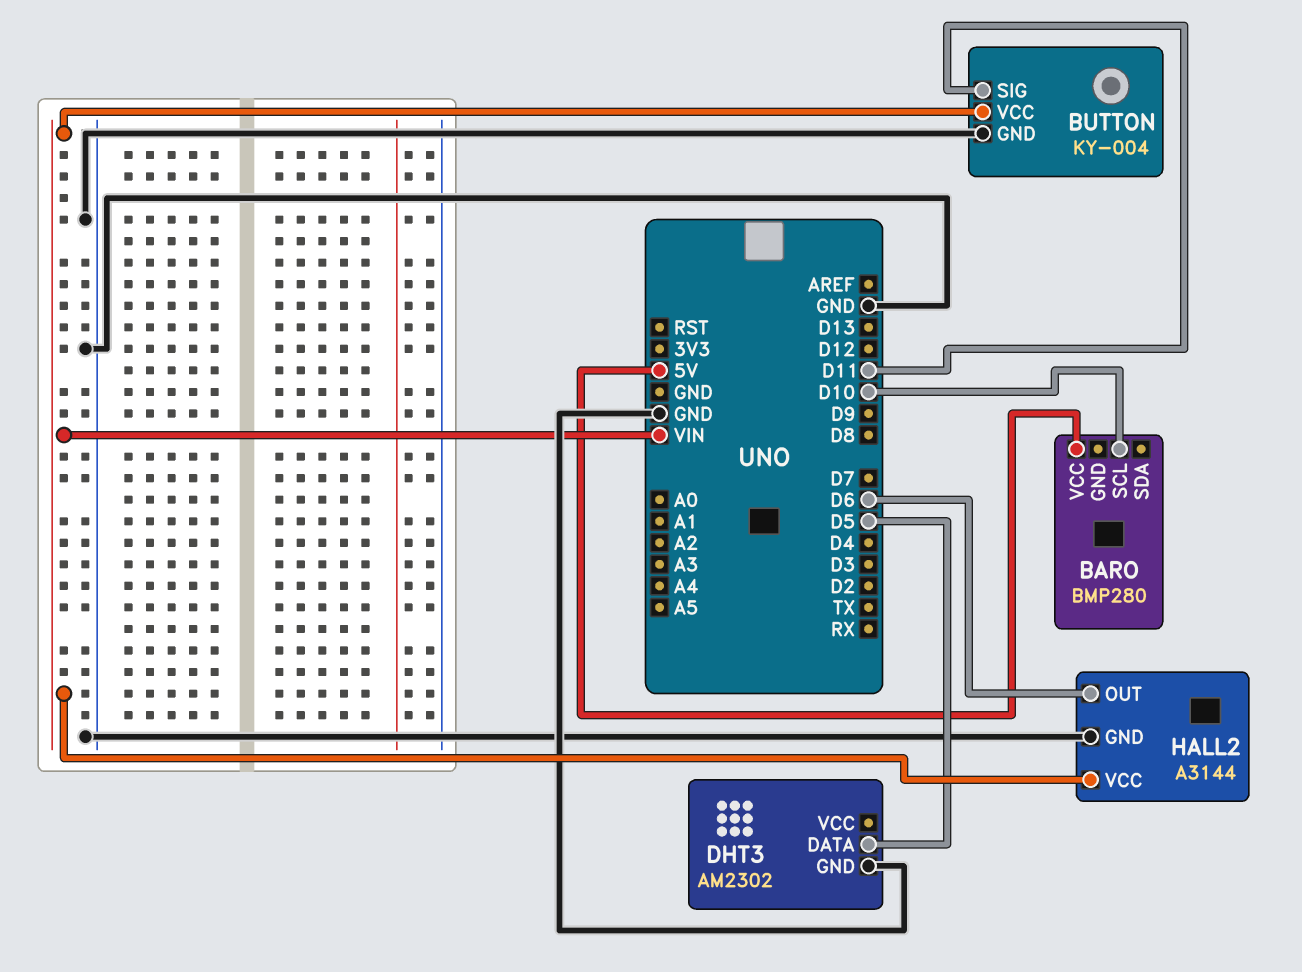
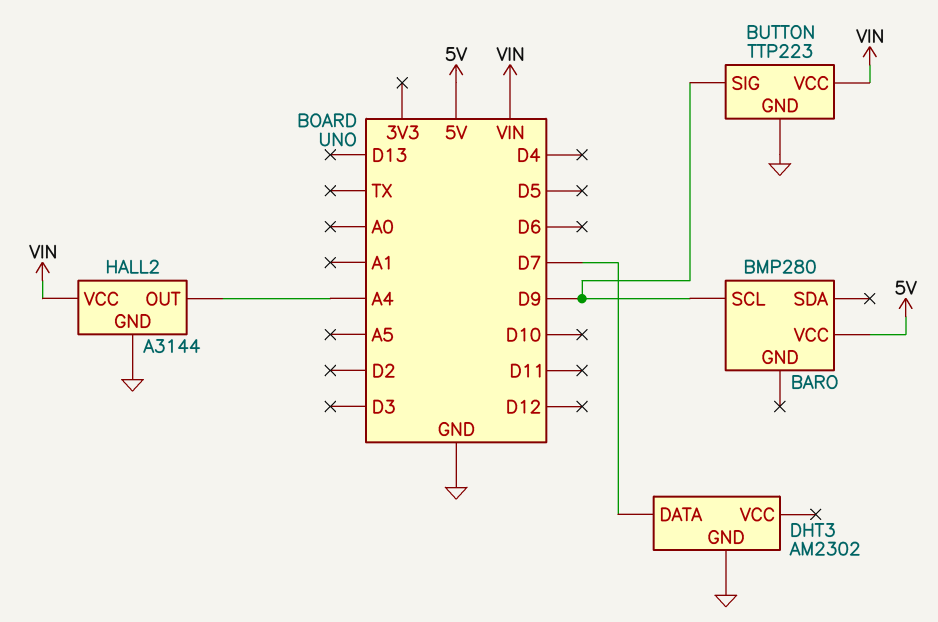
BARO pin SCL: D10 -> D9
BUTTON: KY-004 -> TTP223
BUTTON pin SIG: D11 -> D9
DHT3 pin DATA: D5 -> D7
HALL2 pin OUT: D6 -> A4

